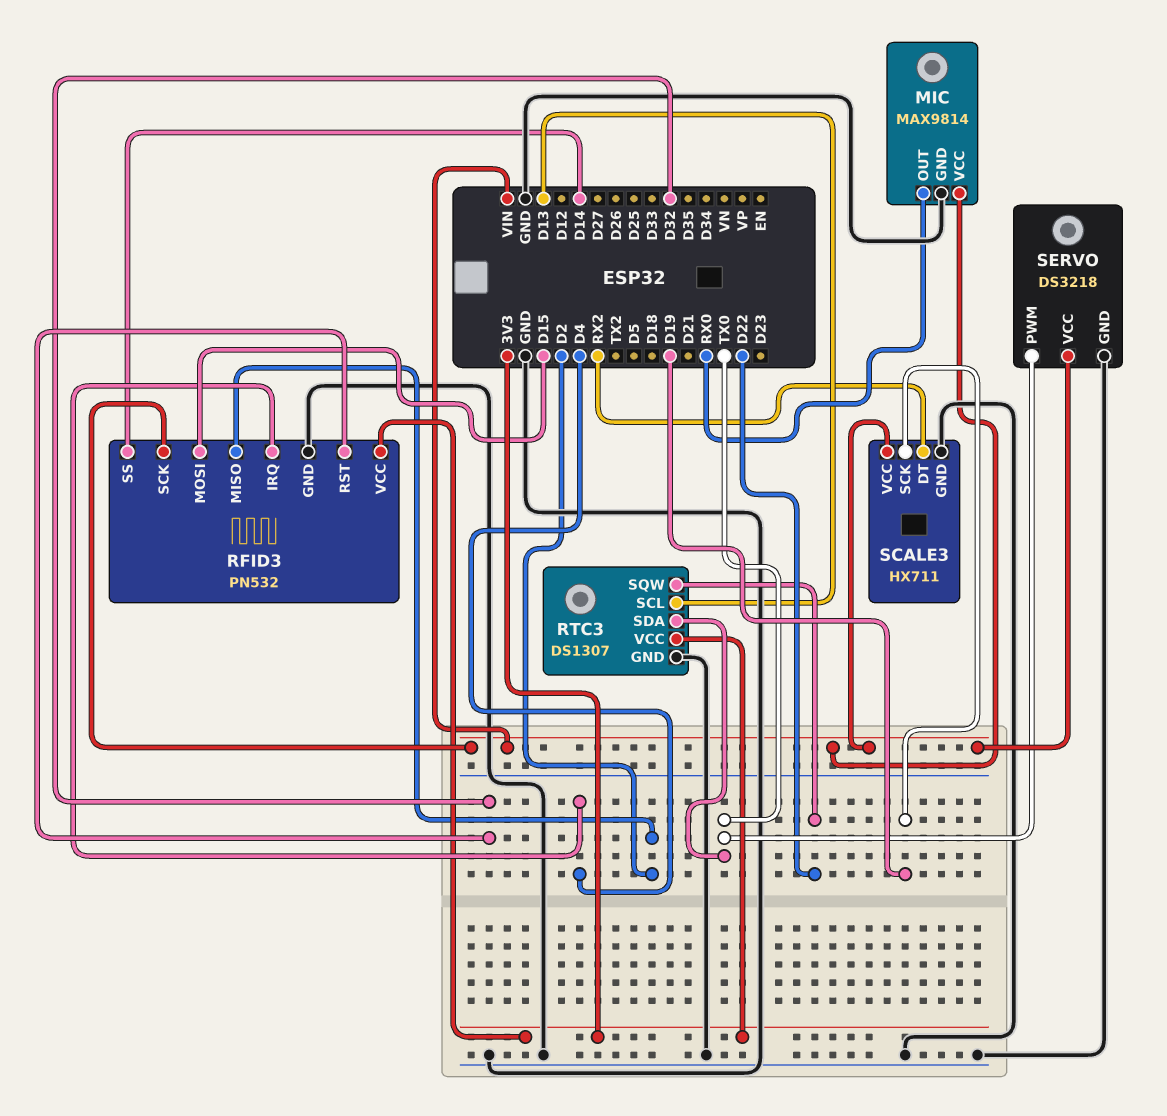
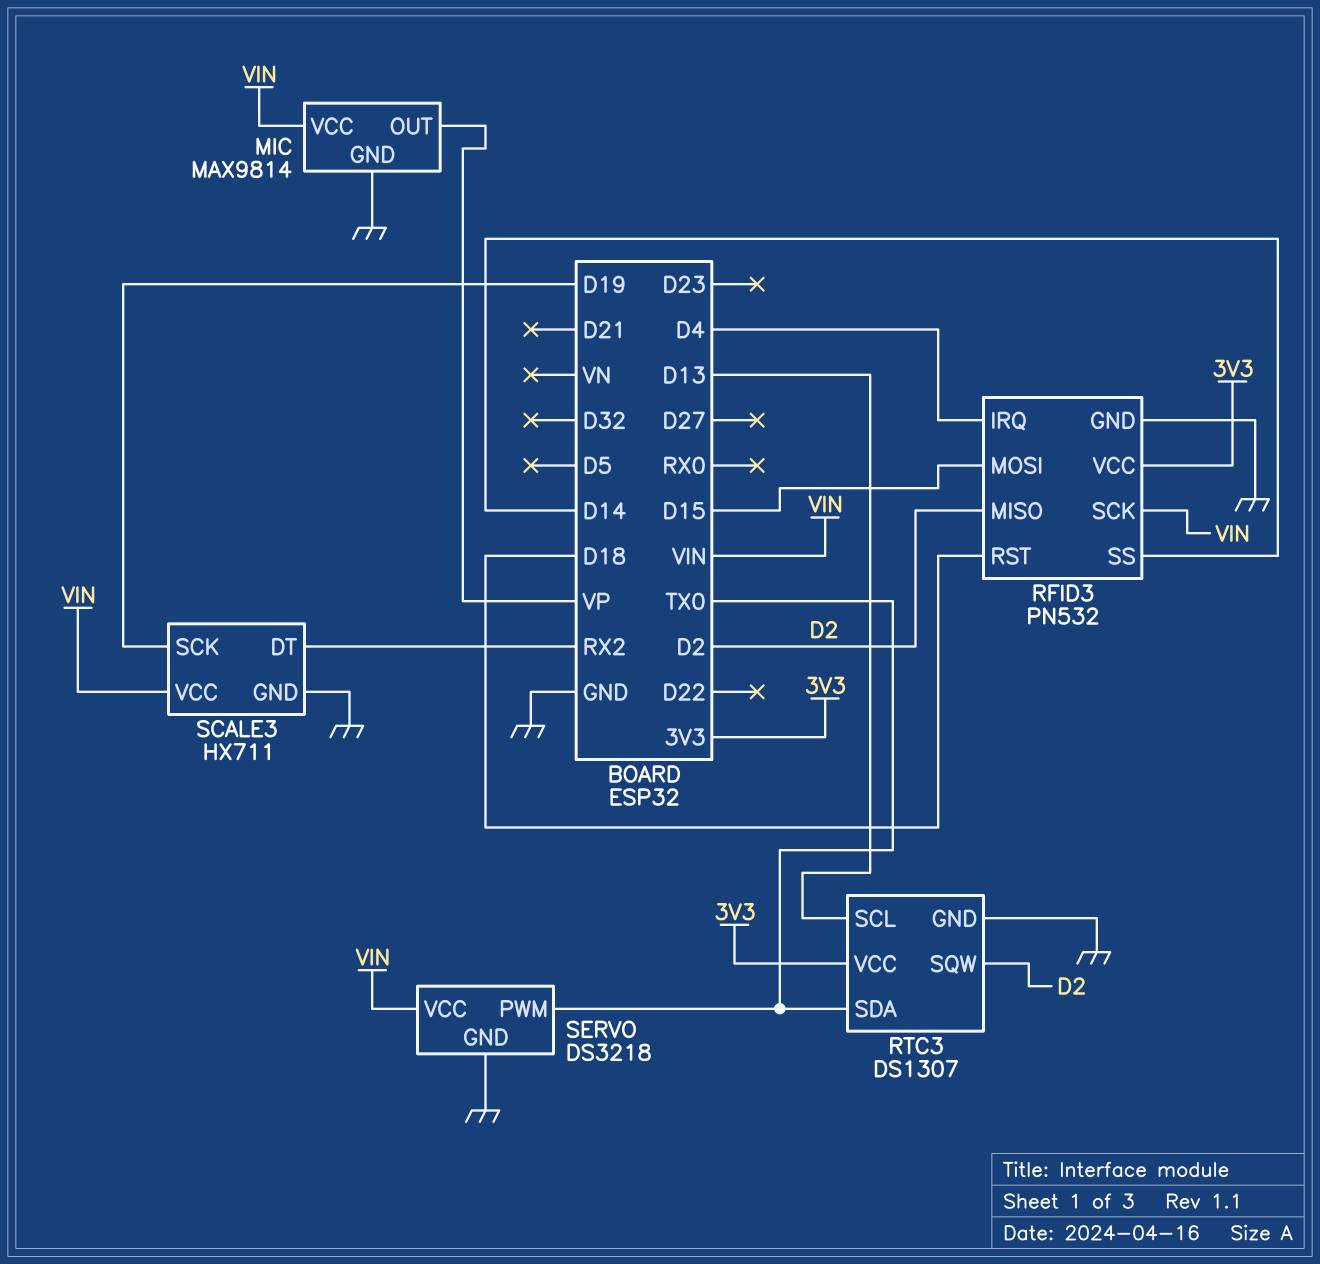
MIC pin OUT: RX0 -> VP
RFID3 pin RST: D32 -> D18
RTC3 pin SQW: D22 -> D2

